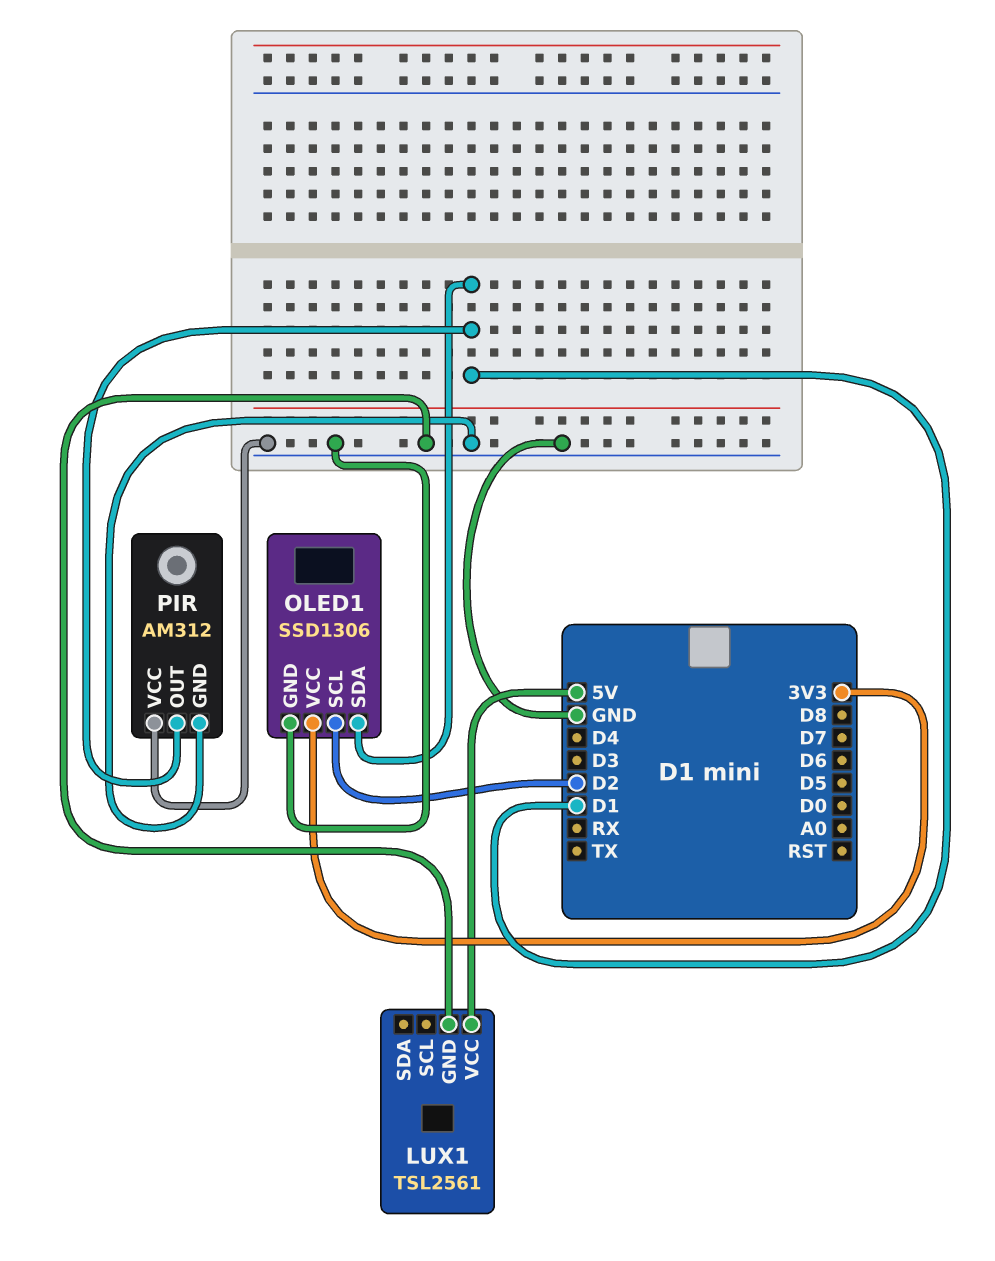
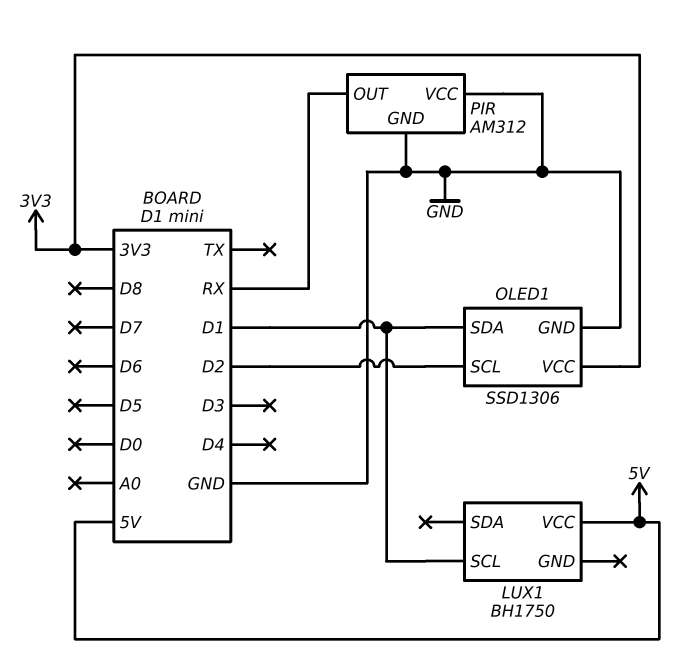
LUX1: TSL2561 -> BH1750
LUX1 pin GND: GND -> none
LUX1 pin SCL: none -> D1
PIR pin OUT: D1 -> RX

